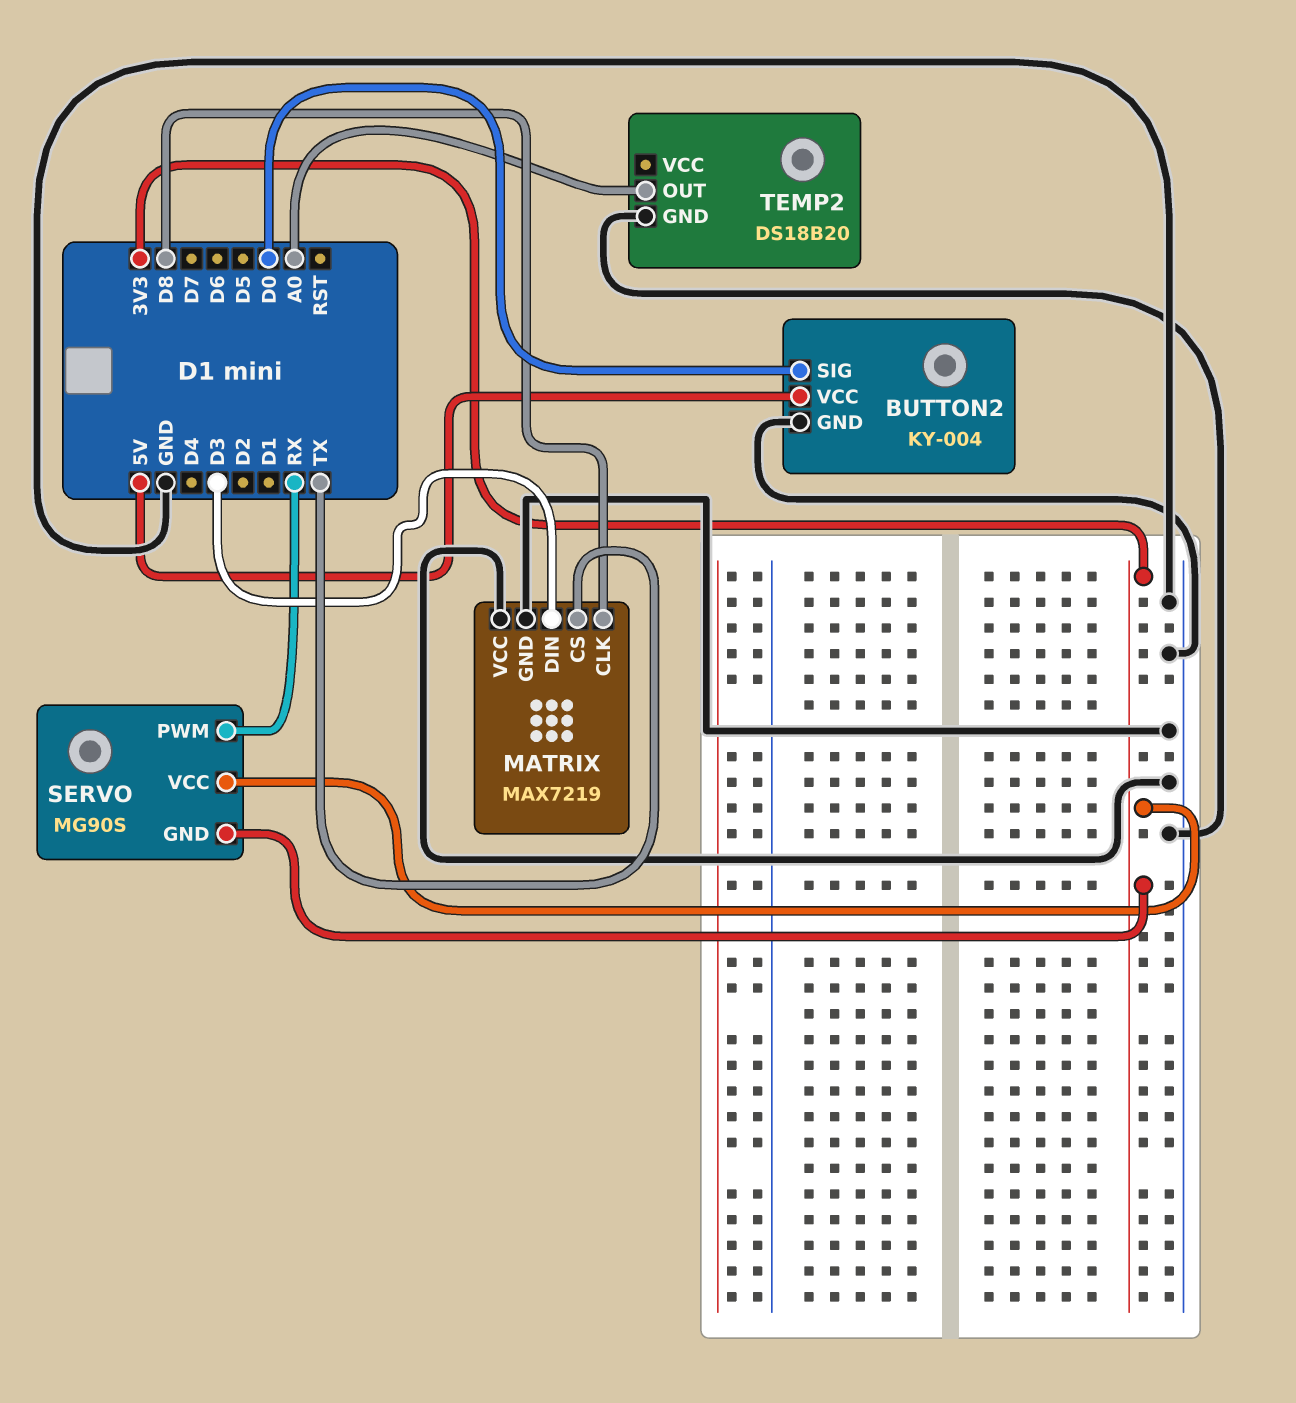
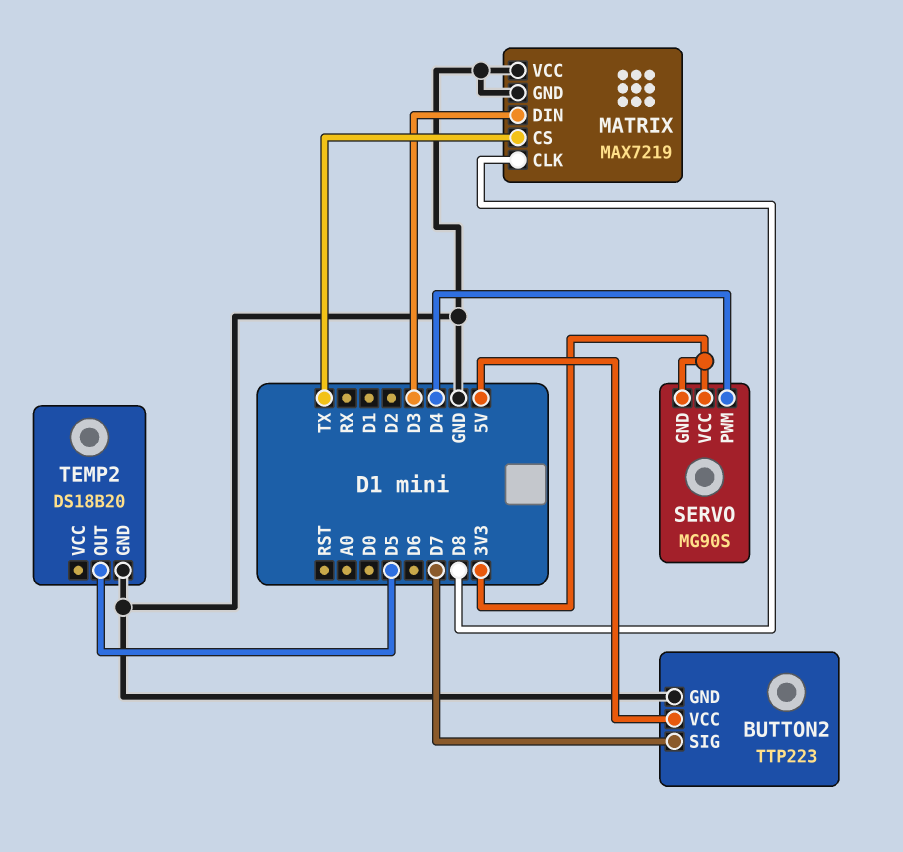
BUTTON2: KY-004 -> TTP223
BUTTON2 pin SIG: D0 -> D7
SERVO pin PWM: RX -> D4
TEMP2 pin OUT: A0 -> D5

